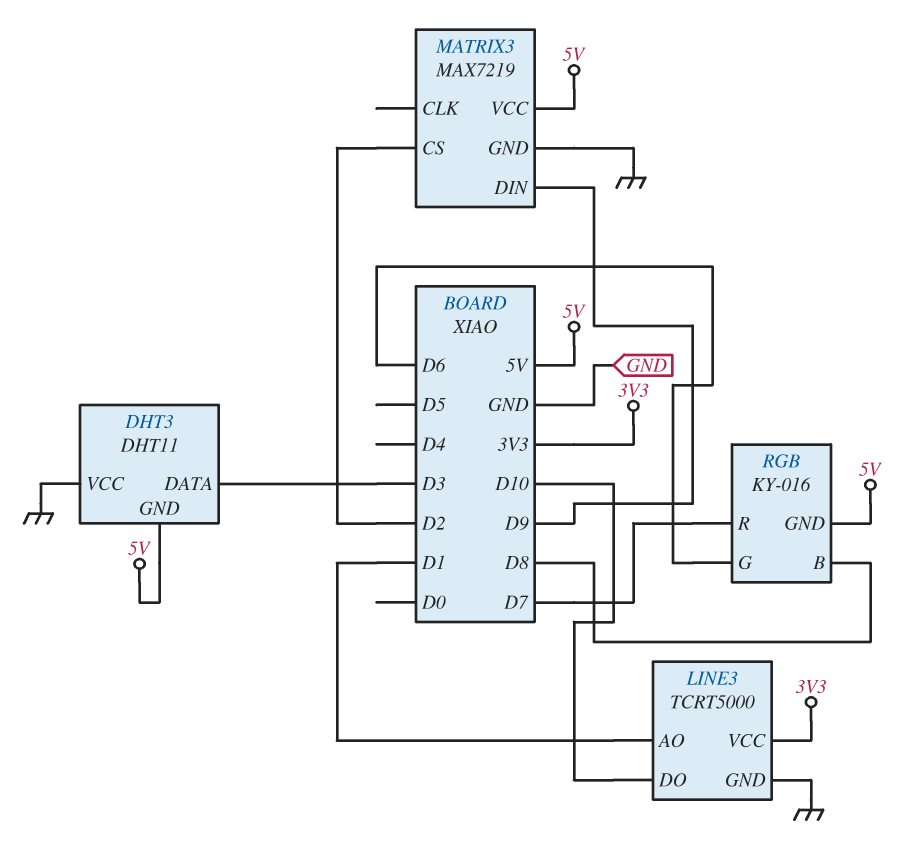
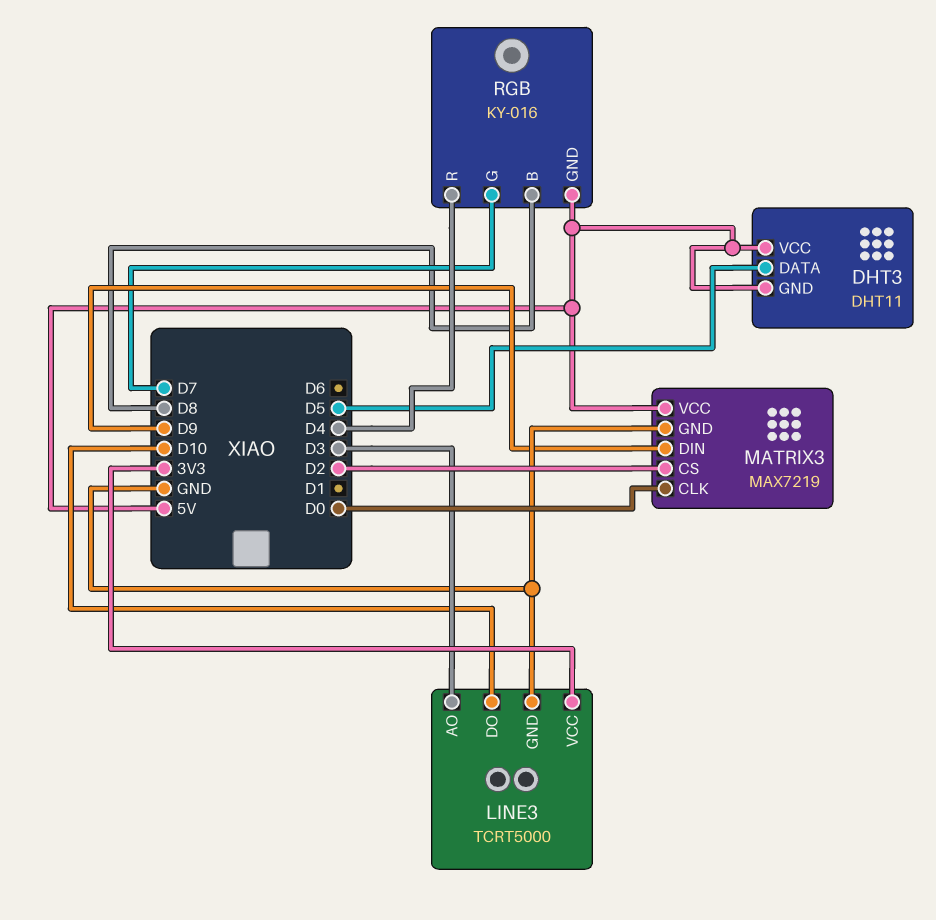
DHT3 pin DATA: D3 -> D5
DHT3 pin VCC: GND -> 5V
LINE3 pin AO: D1 -> D3
MATRIX3 pin CLK: none -> D0
RGB pin G: D6 -> D7
RGB pin R: D7 -> D4

